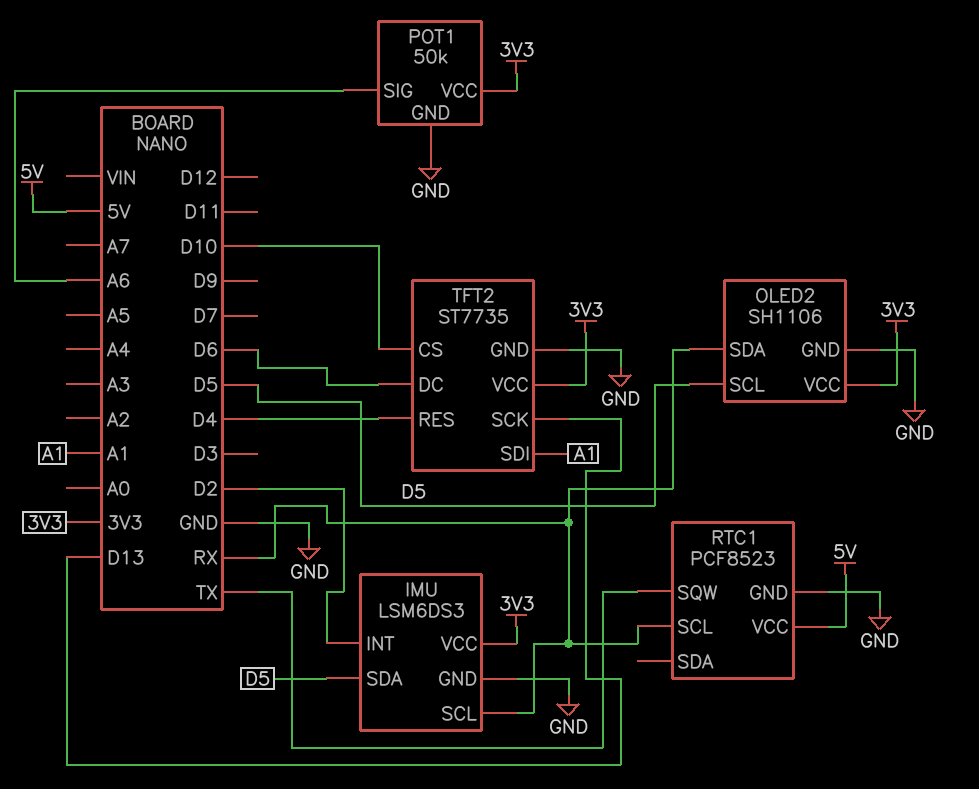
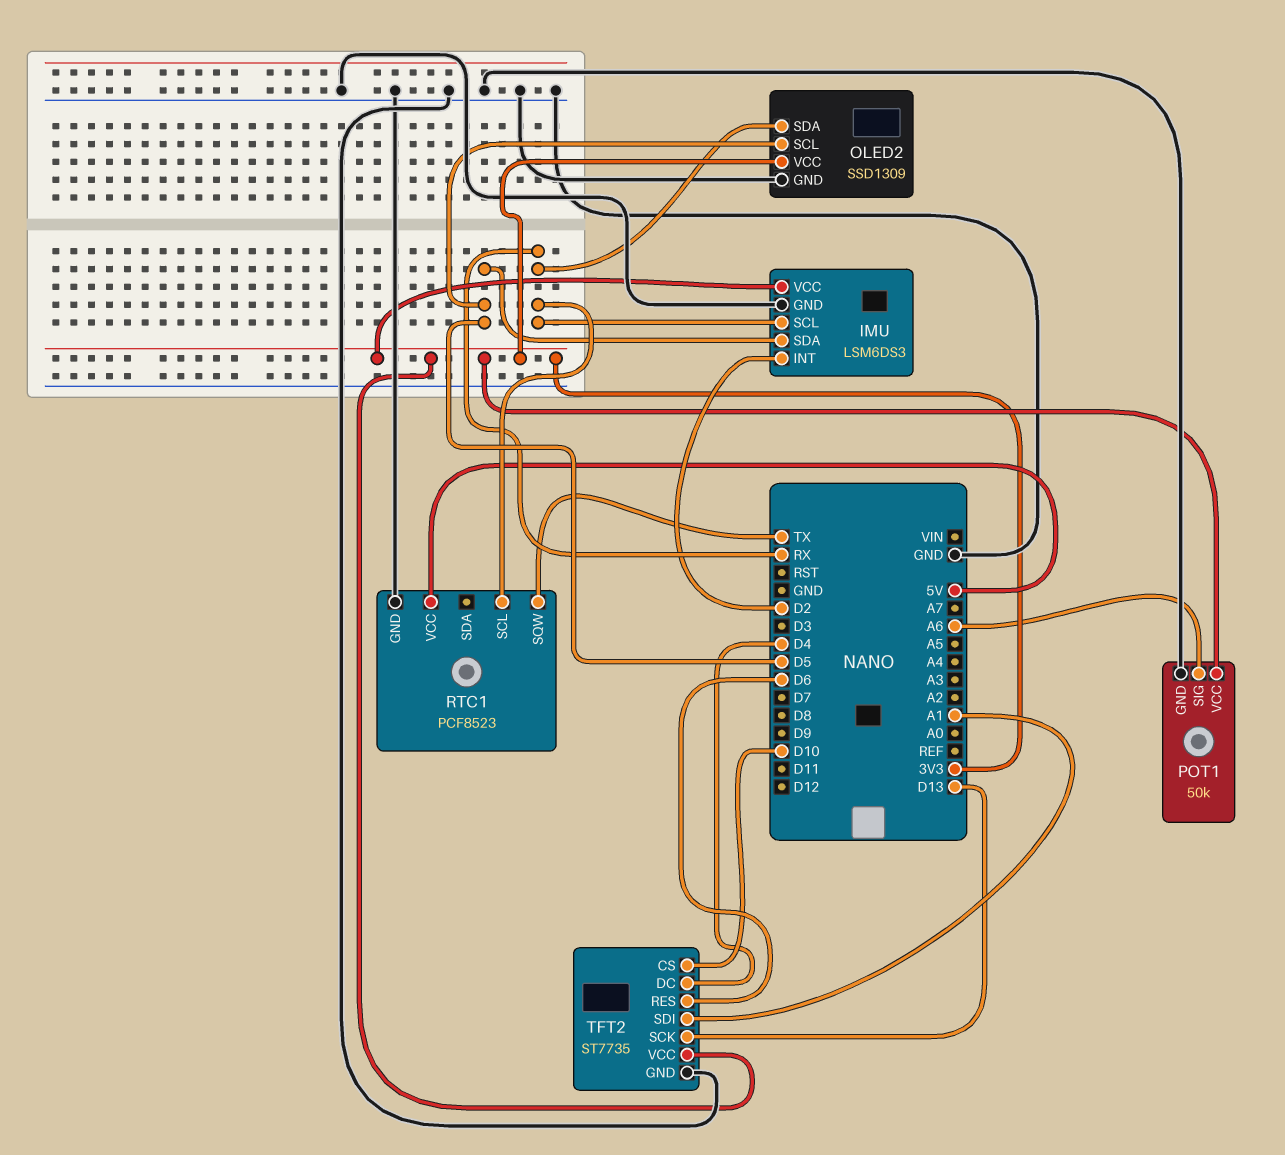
OLED2: SH1106 -> SSD1309
TFT2 pin DC: D6 -> D4
TFT2 pin RES: D4 -> D6

